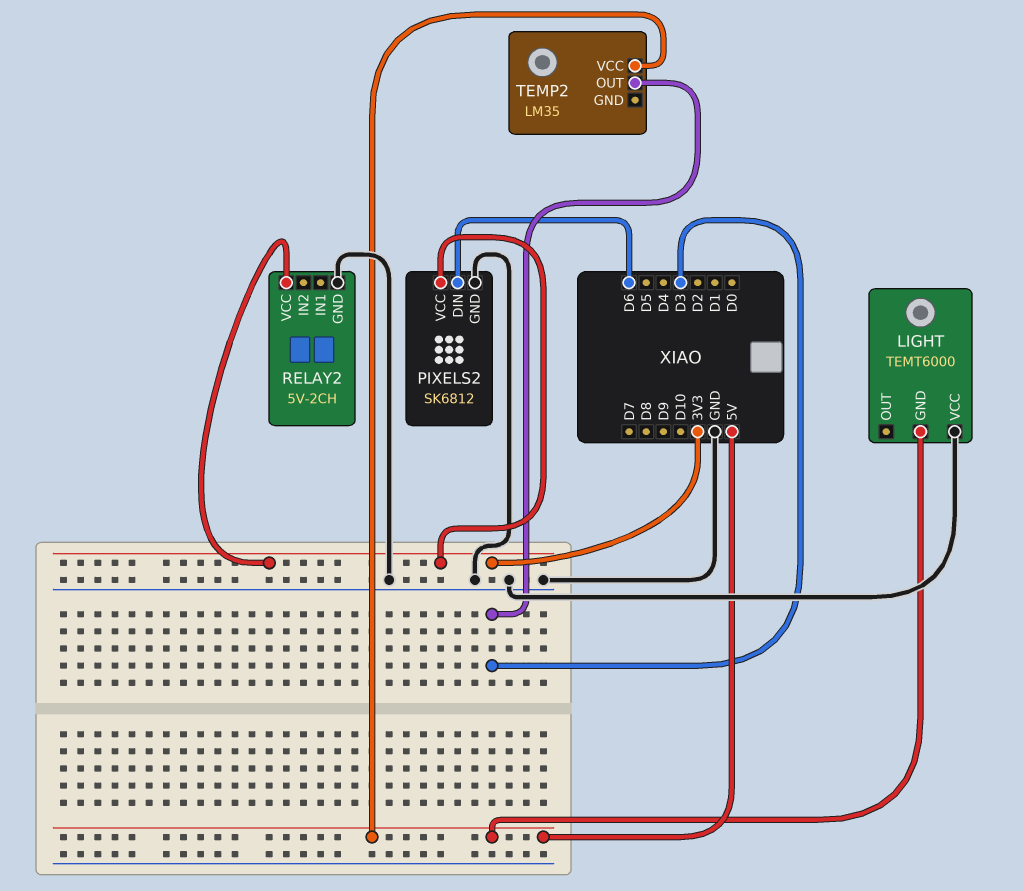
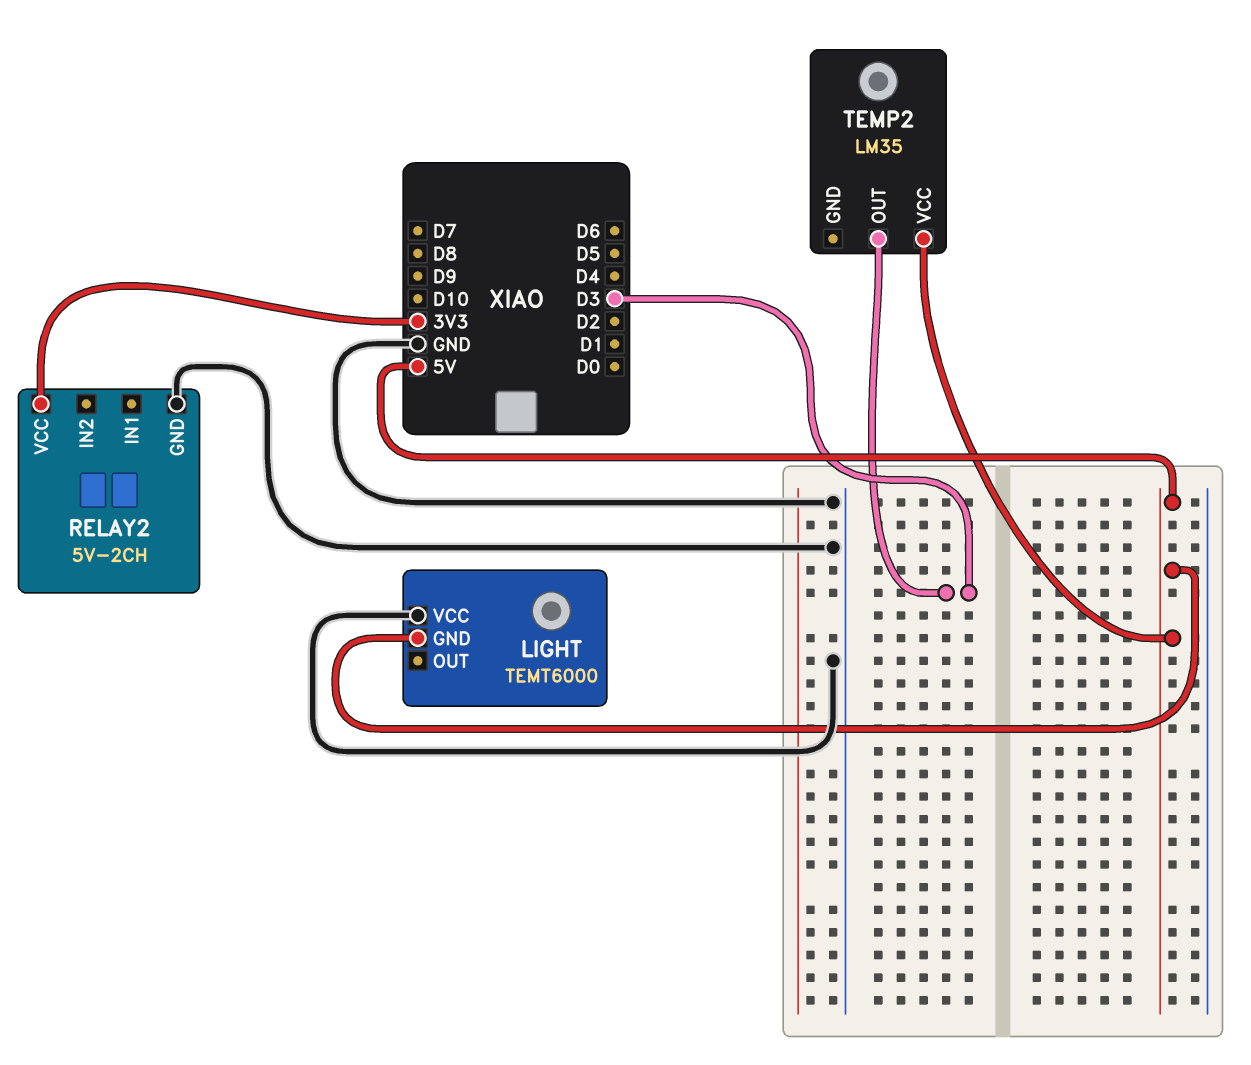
PIXELS2: SK6812 -> none
PIXELS2 pin DIN: D6 -> none
PIXELS2 pin GND: GND -> none
PIXELS2 pin VCC: 3V3 -> none

